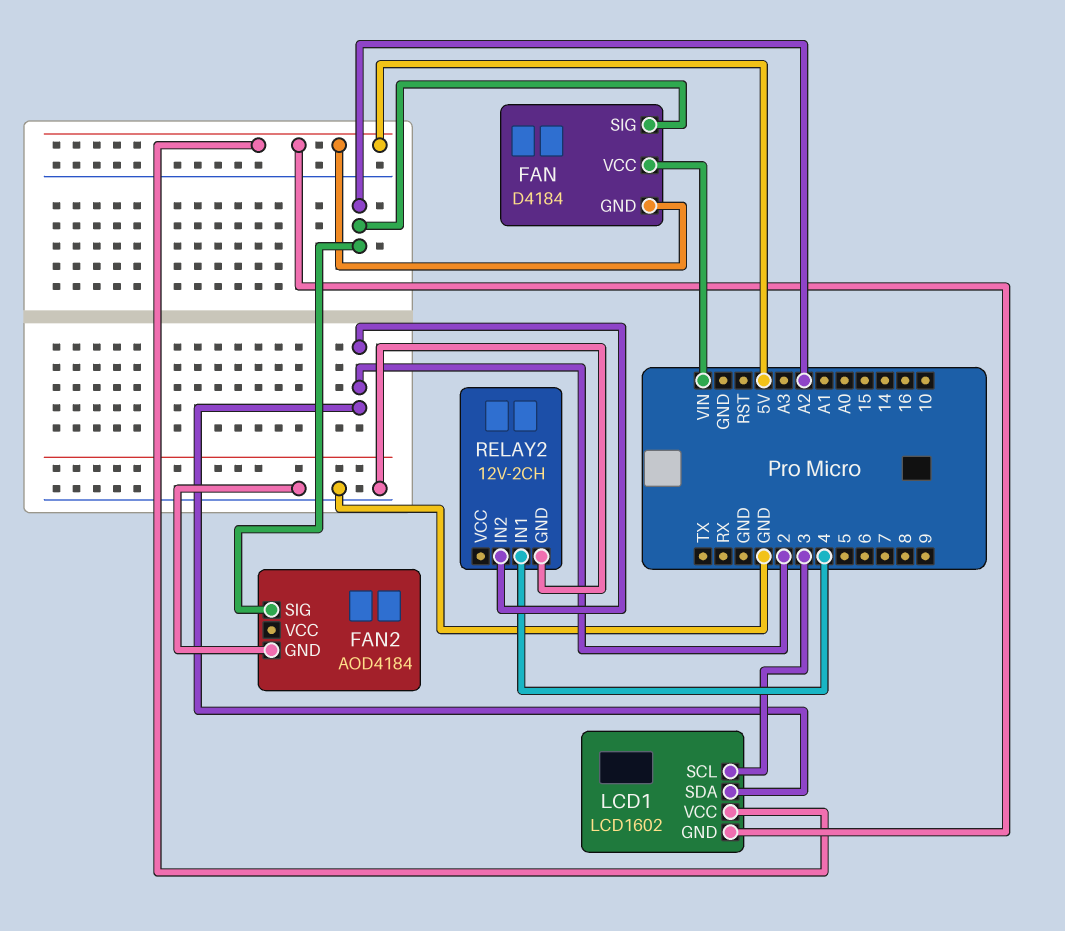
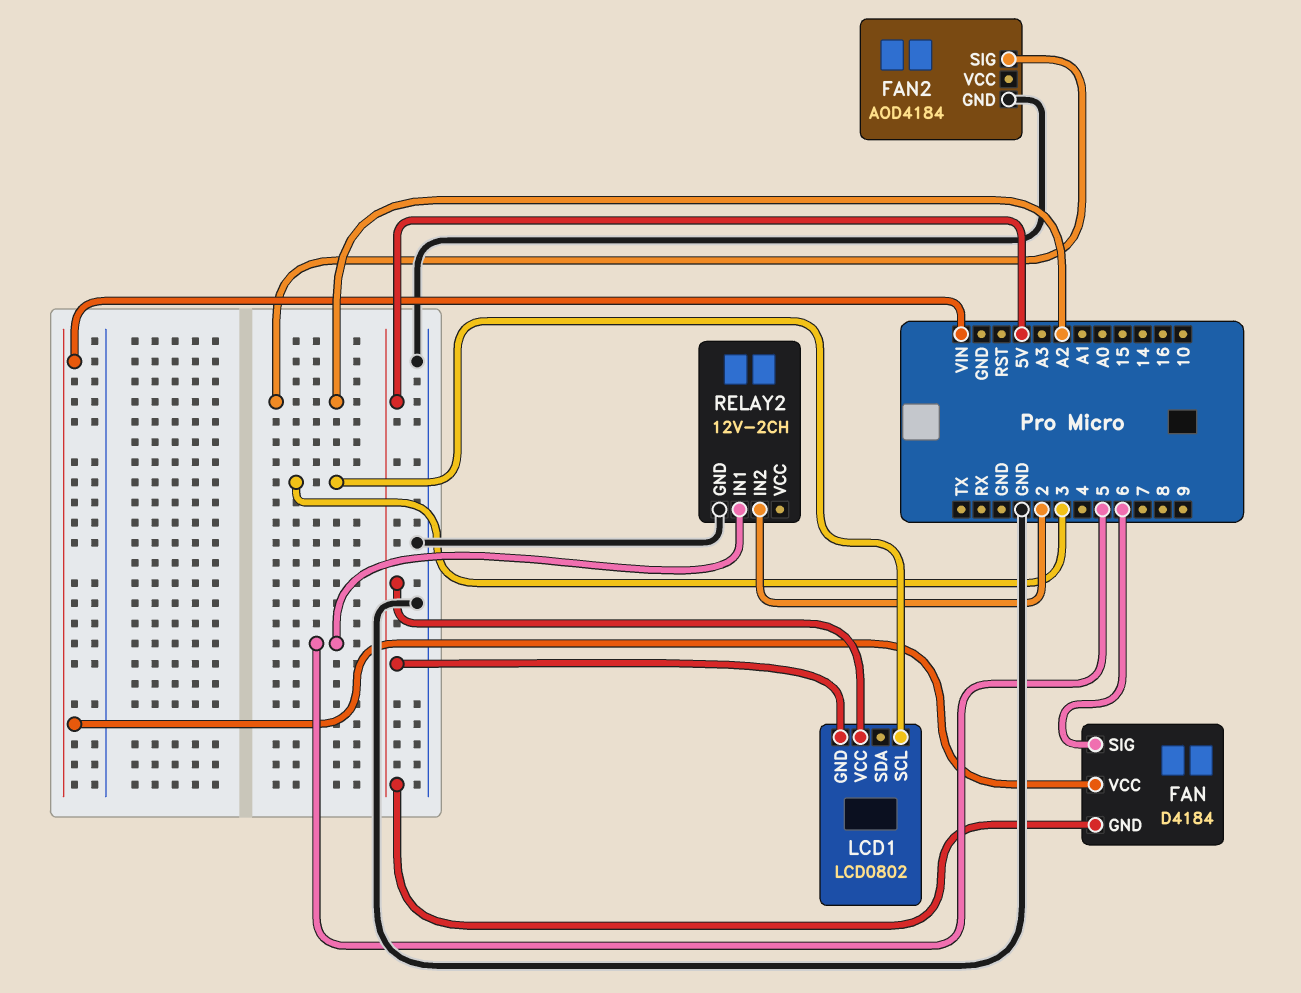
FAN pin SIG: A2 -> 6
LCD1: LCD1602 -> LCD0802
LCD1 pin SDA: 2 -> none
RELAY2 pin IN1: 4 -> 5

